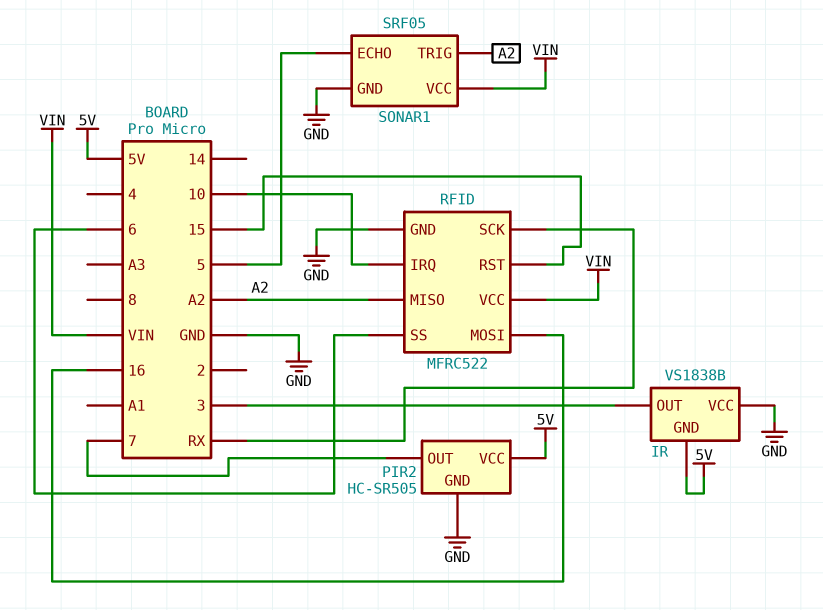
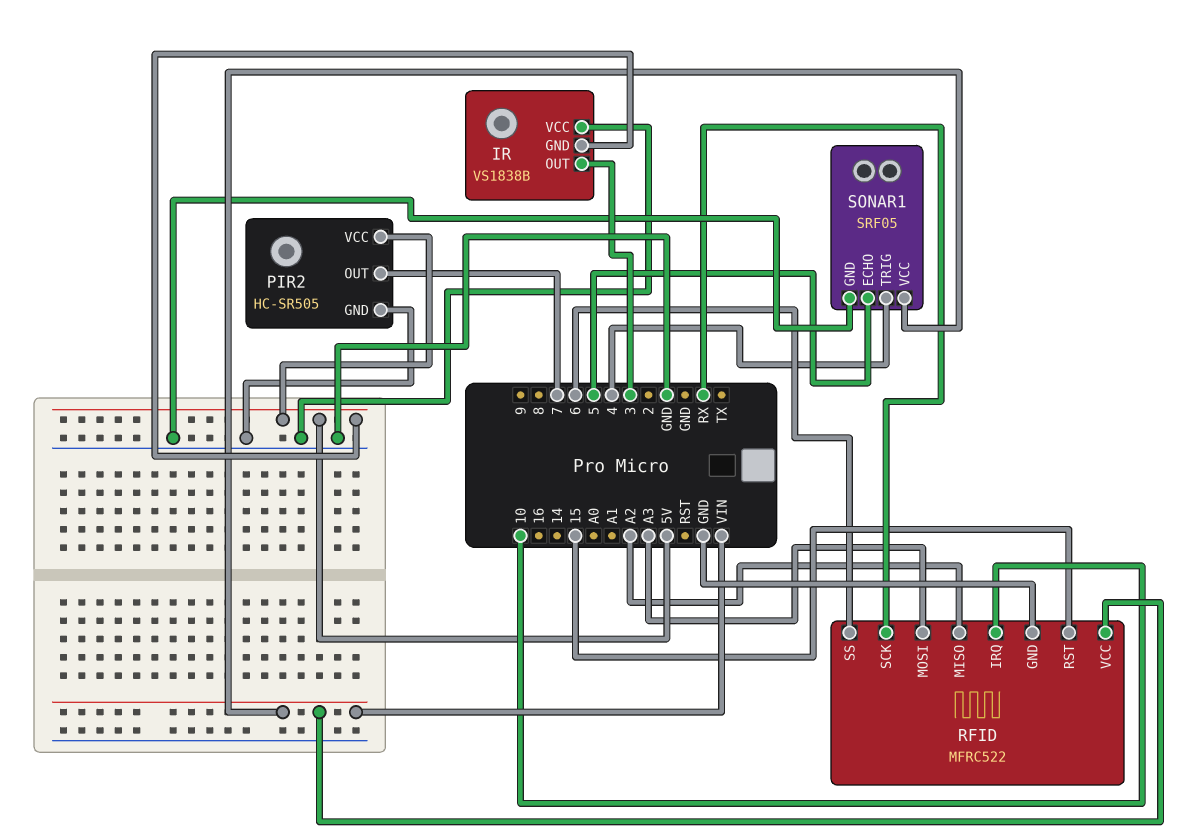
RFID pin MOSI: 16 -> A3
SONAR1 pin TRIG: A2 -> 4

